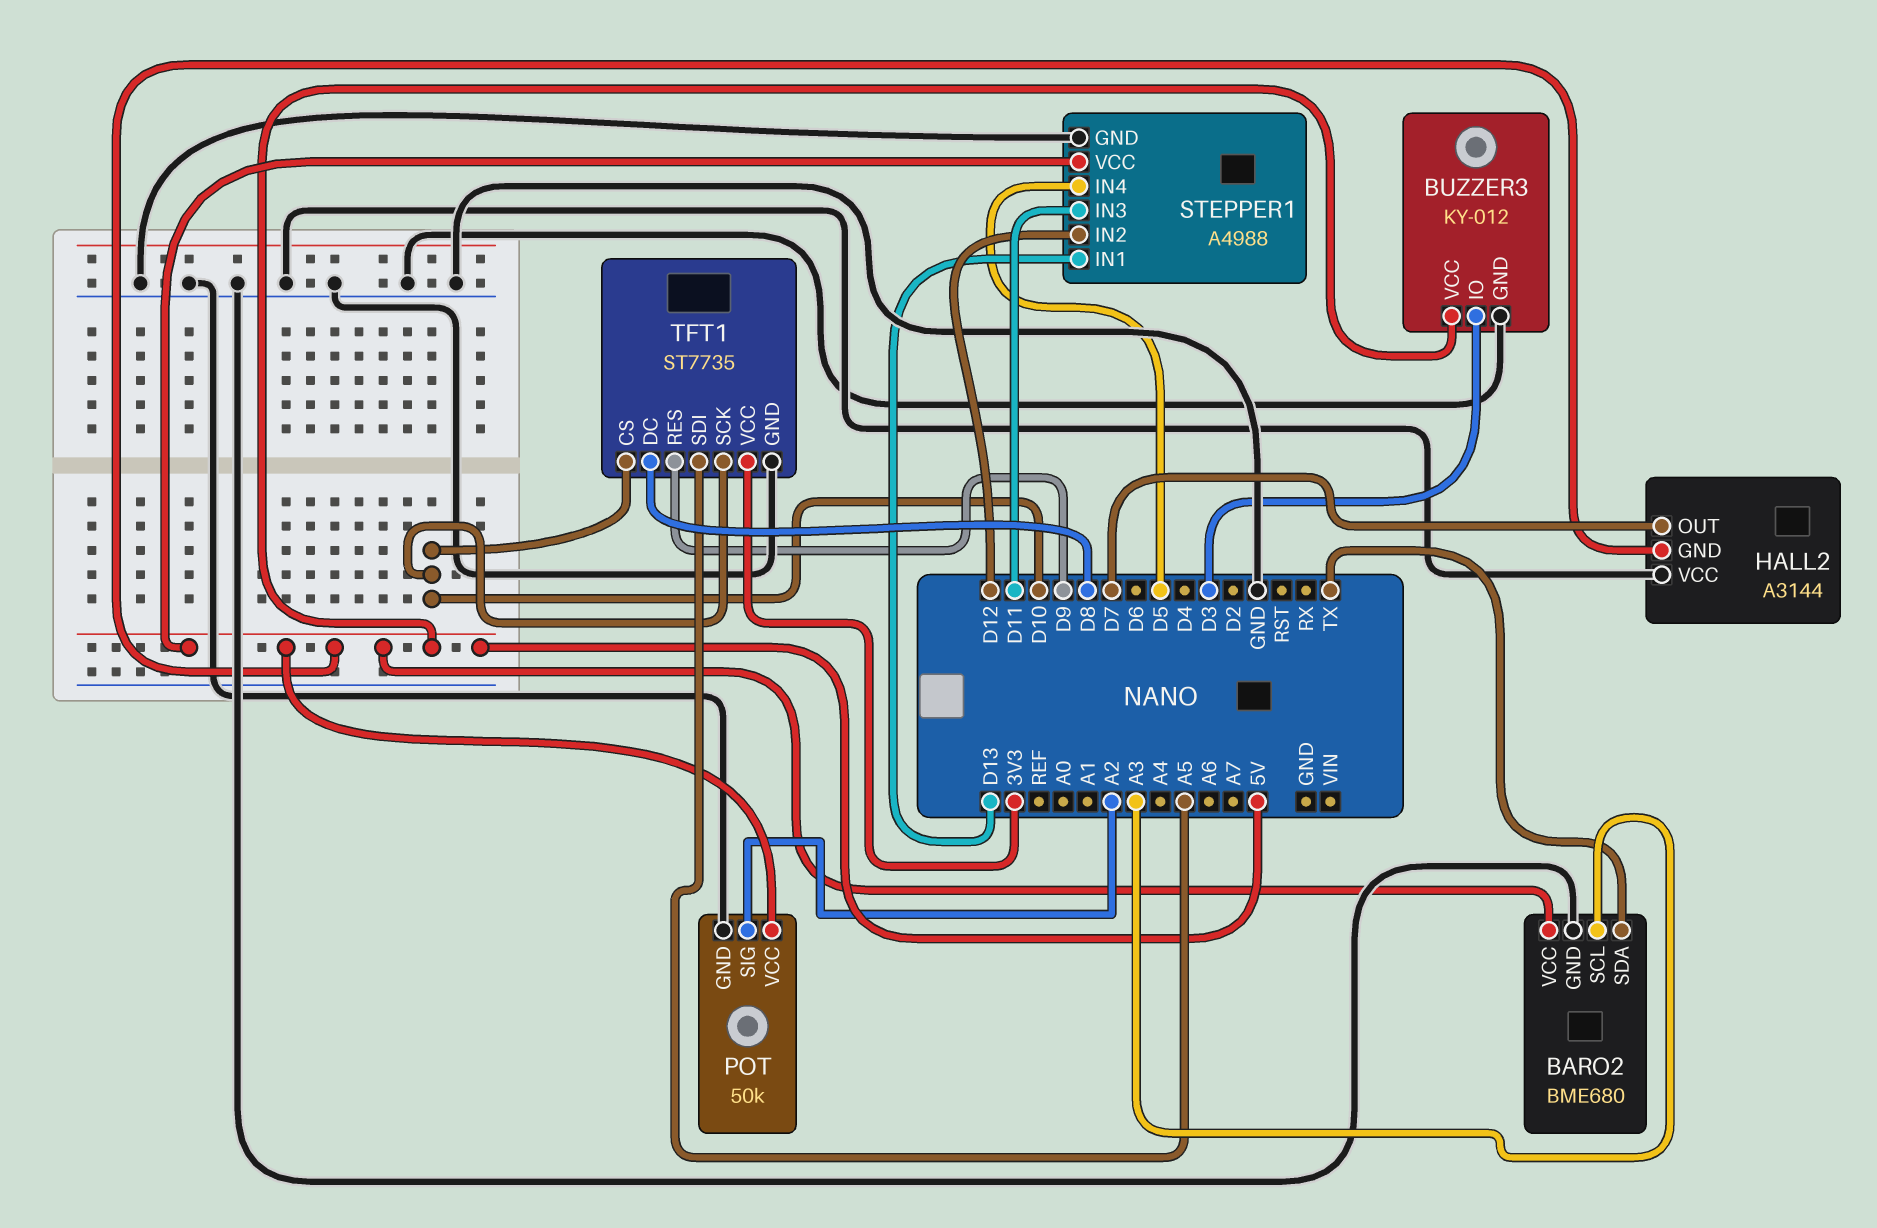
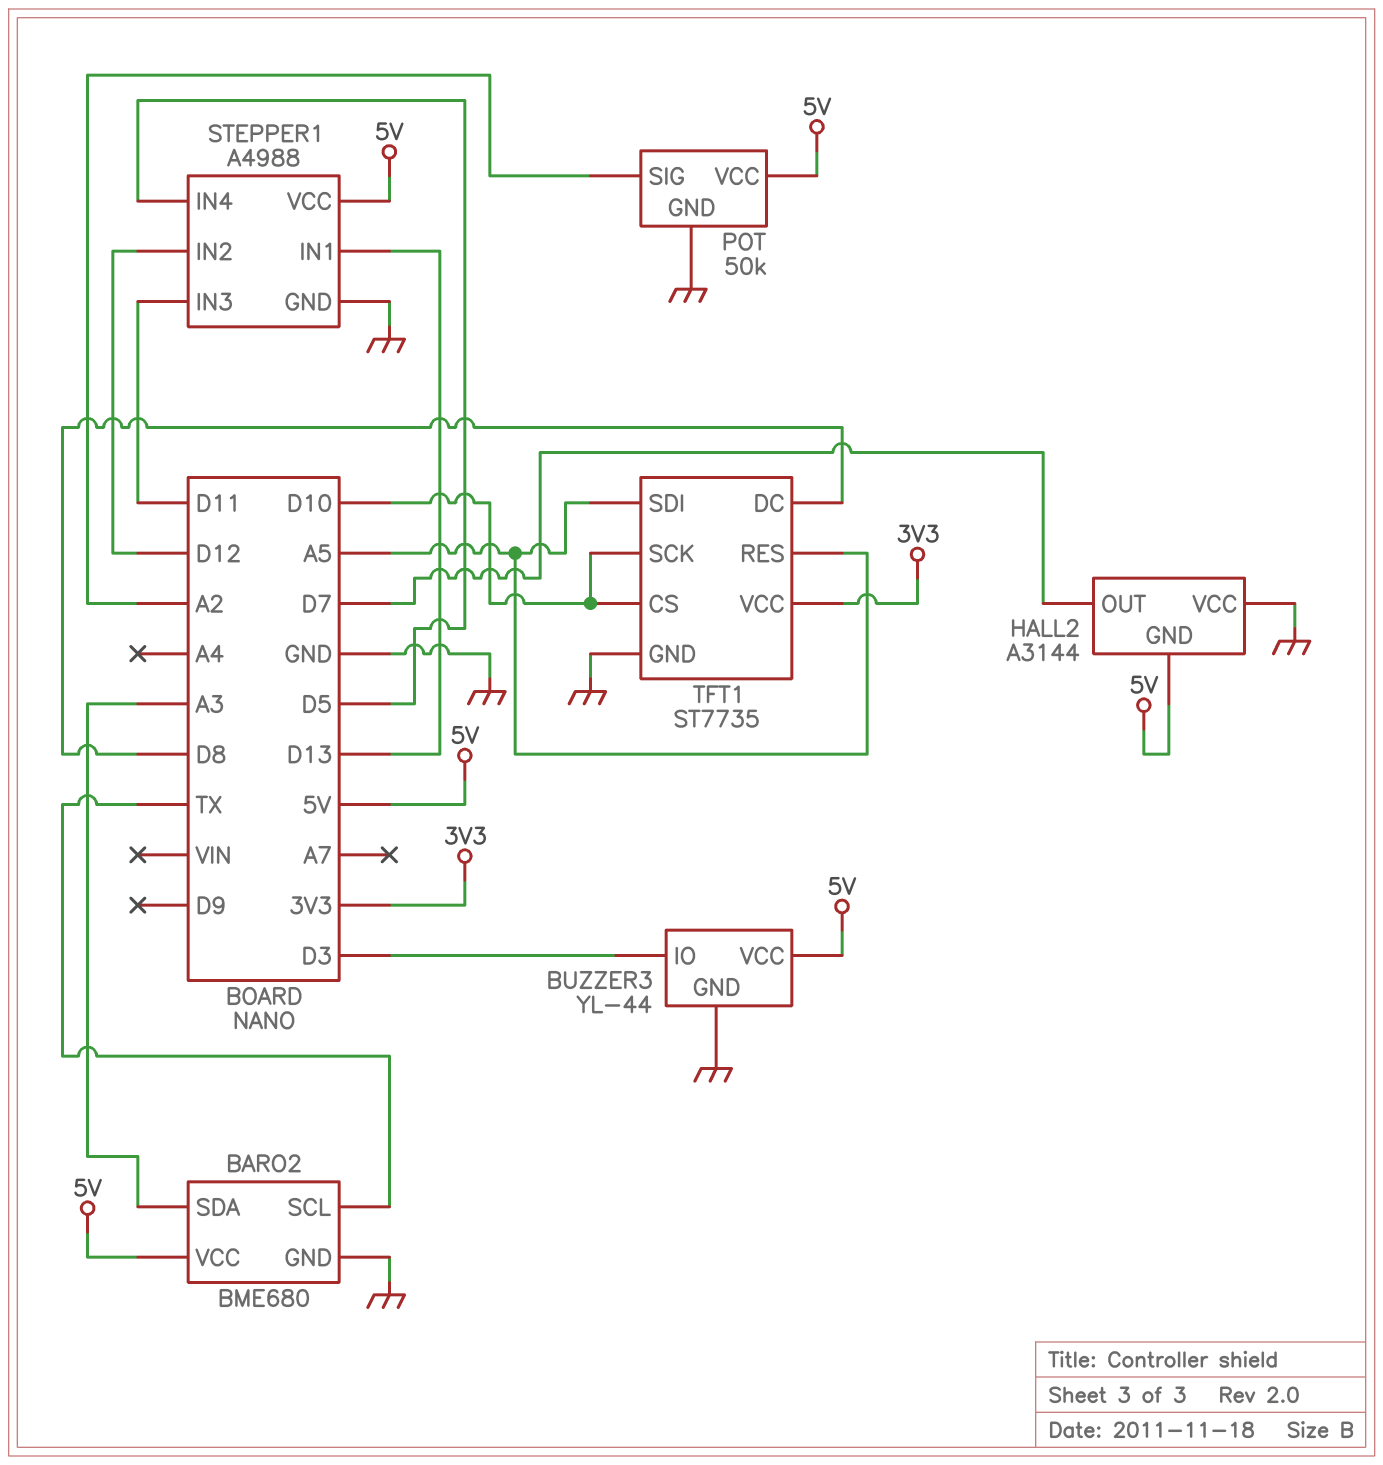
BARO2 pin SCL: A3 -> TX
BARO2 pin SDA: TX -> A3
BUZZER3: KY-012 -> YL-44
TFT1 pin RES: D9 -> A5

